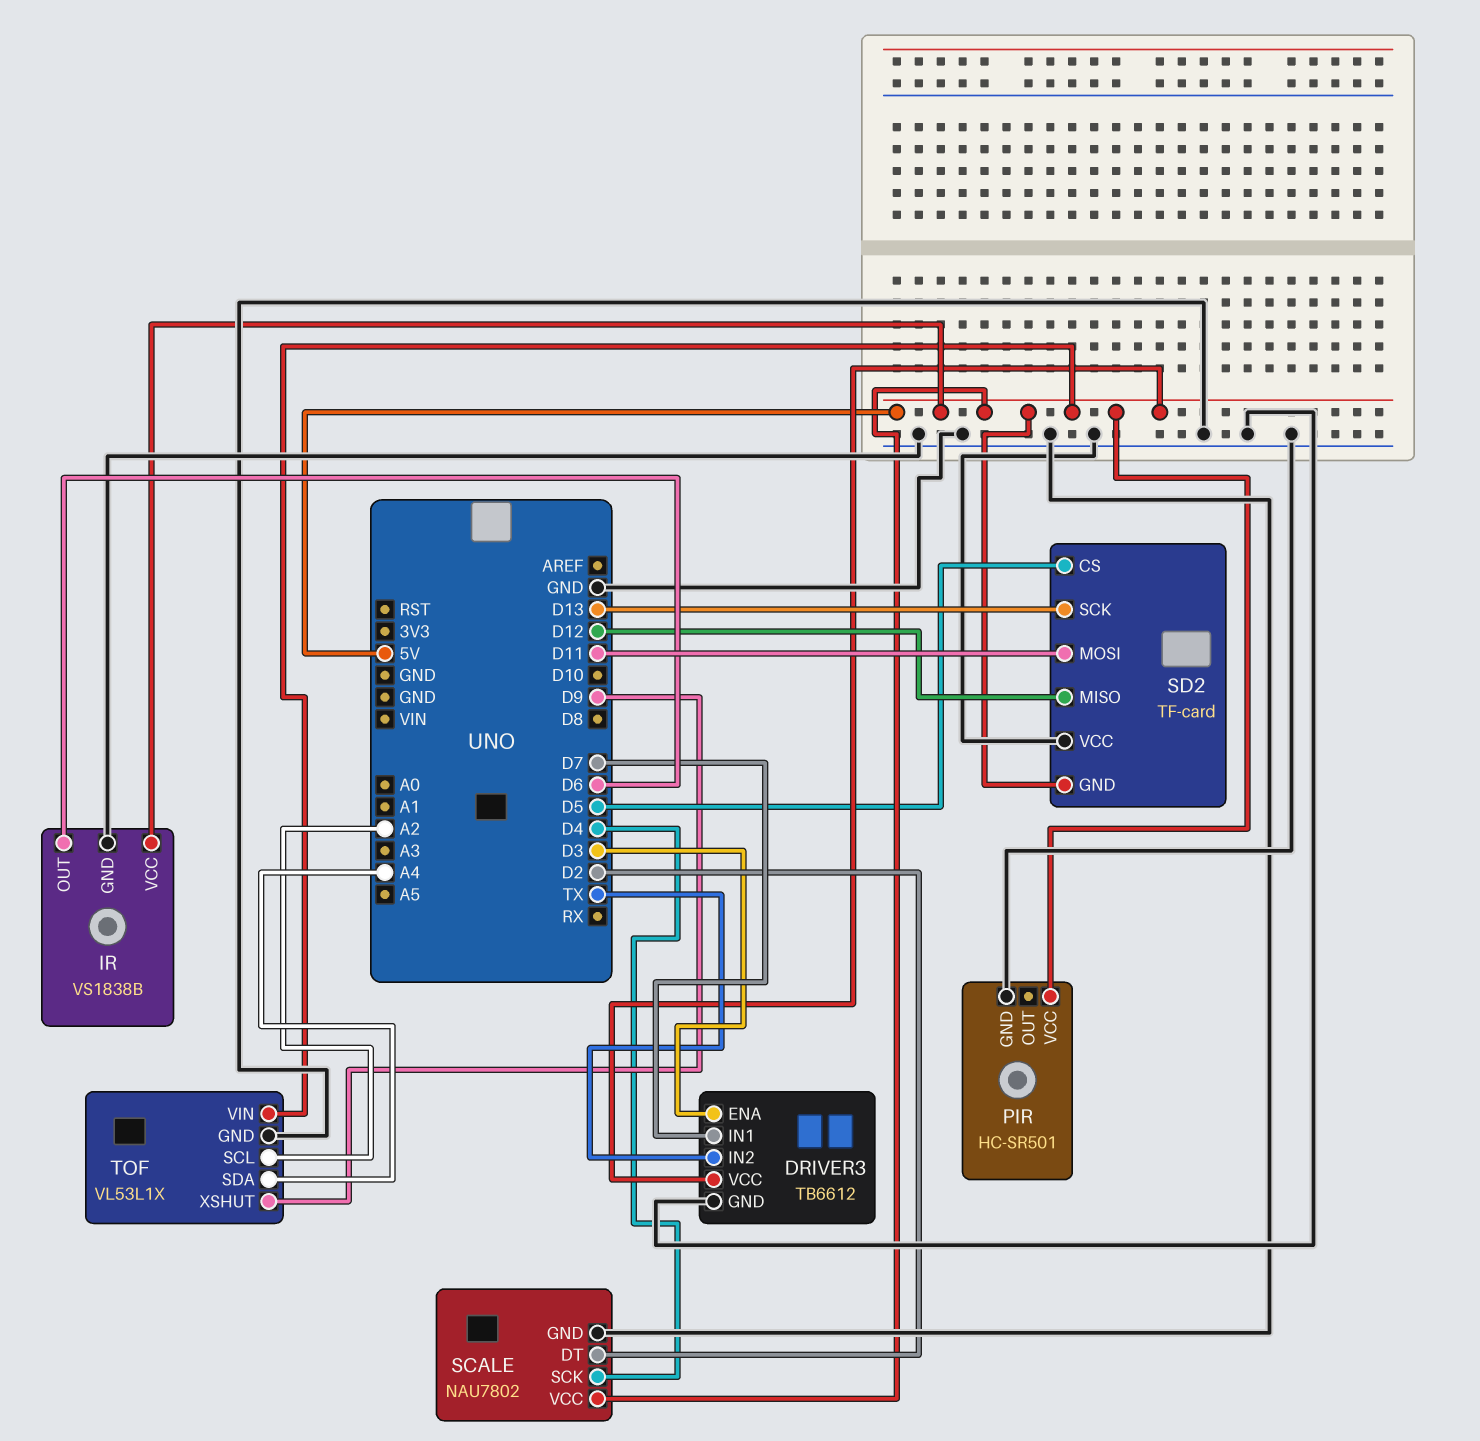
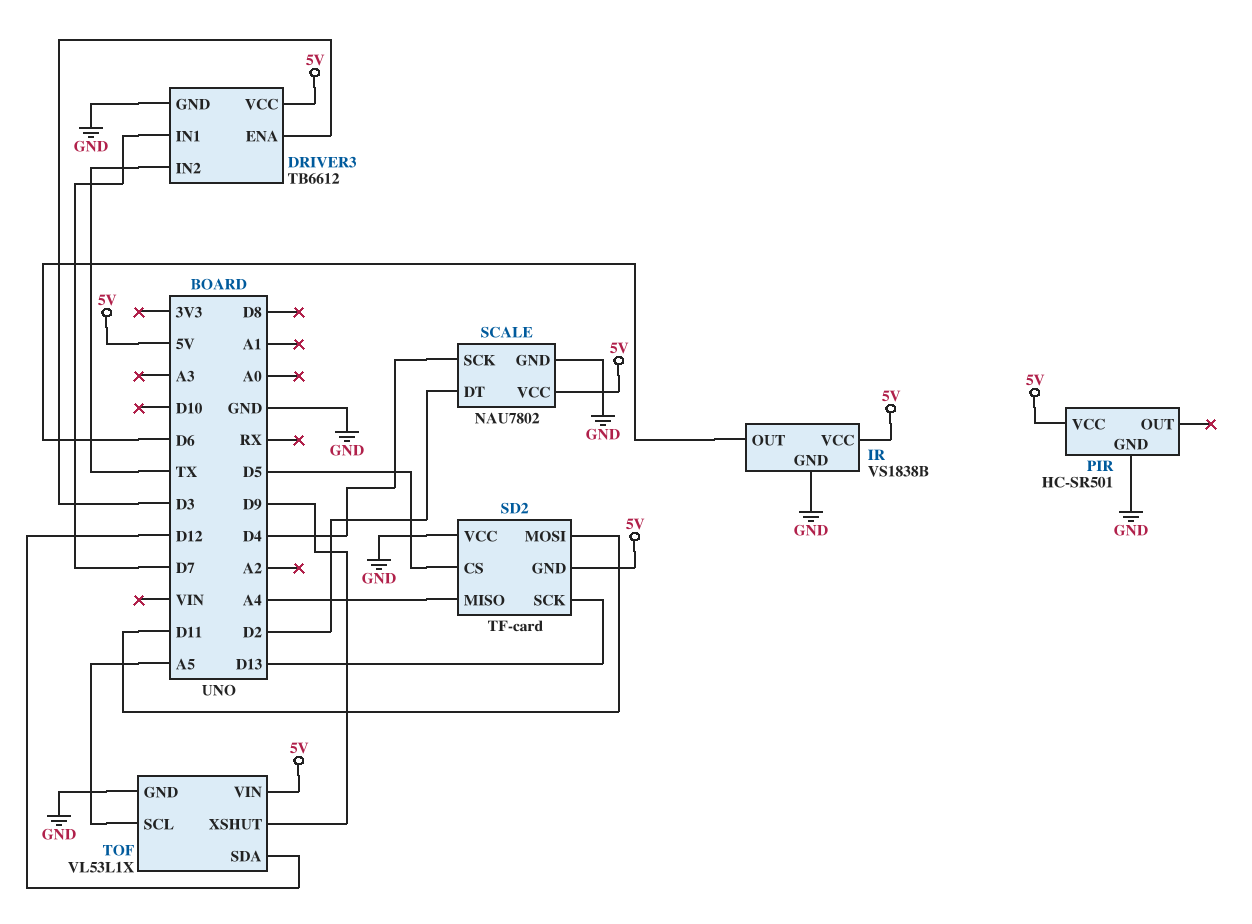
SD2 pin MISO: D12 -> A4
TOF pin SCL: A2 -> A5
TOF pin SDA: A4 -> D12

